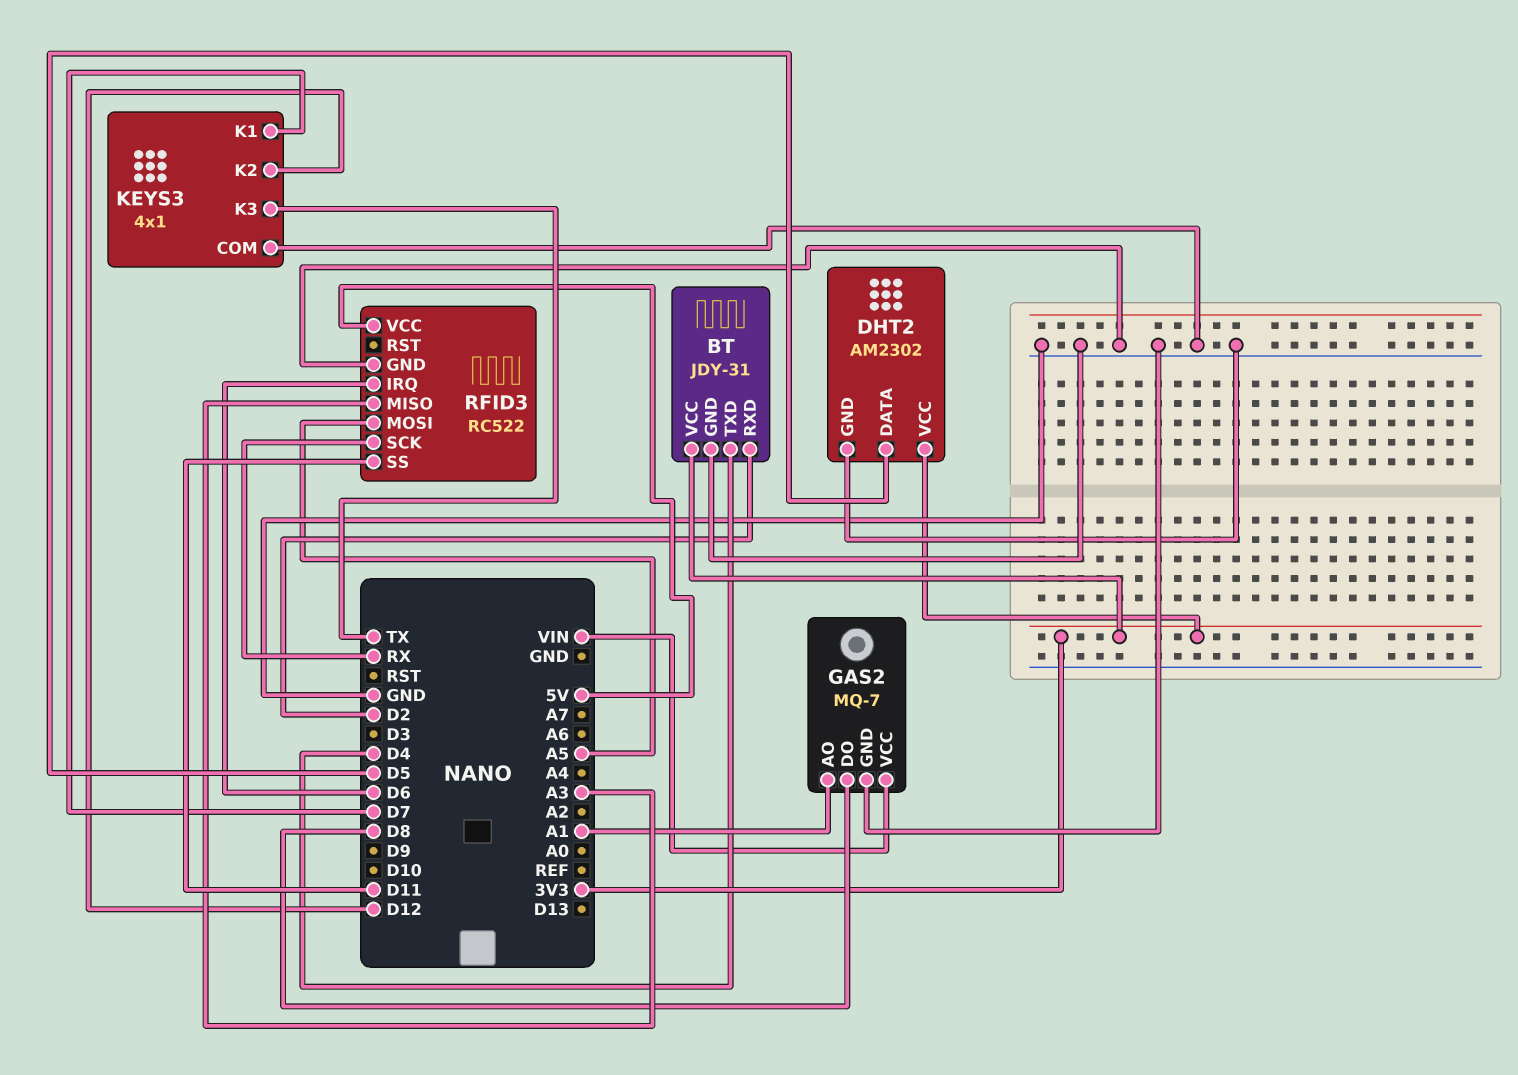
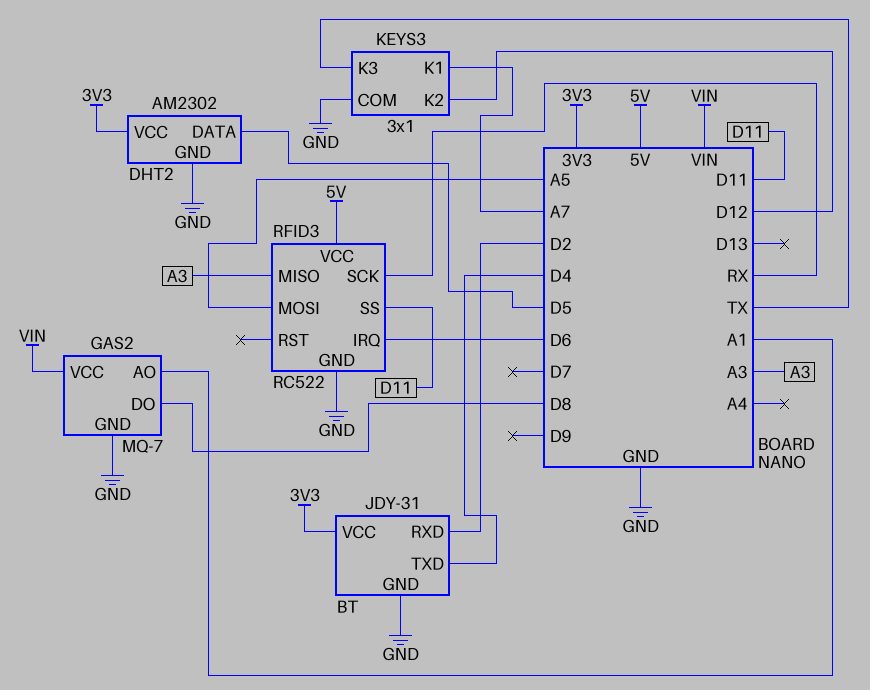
KEYS3: 4x1 -> 3x1
KEYS3 pin K1: D7 -> A7

